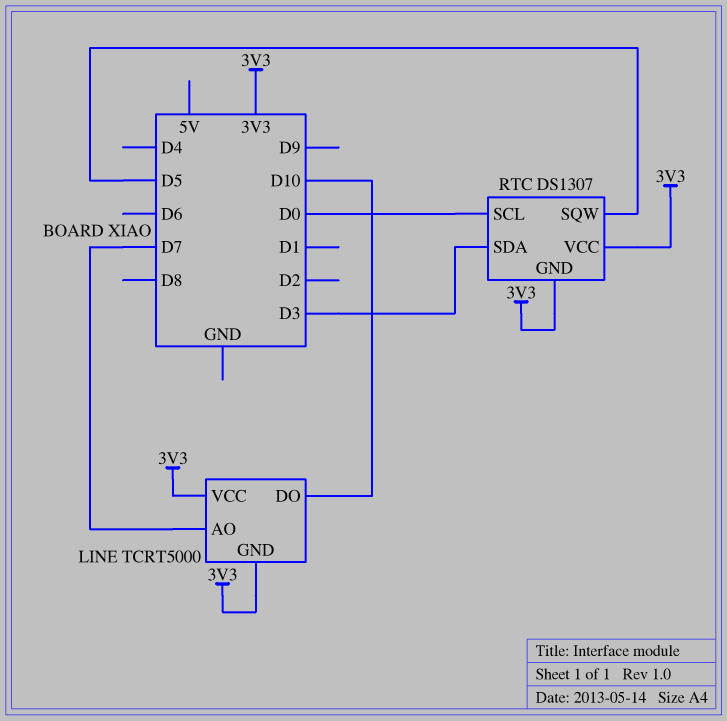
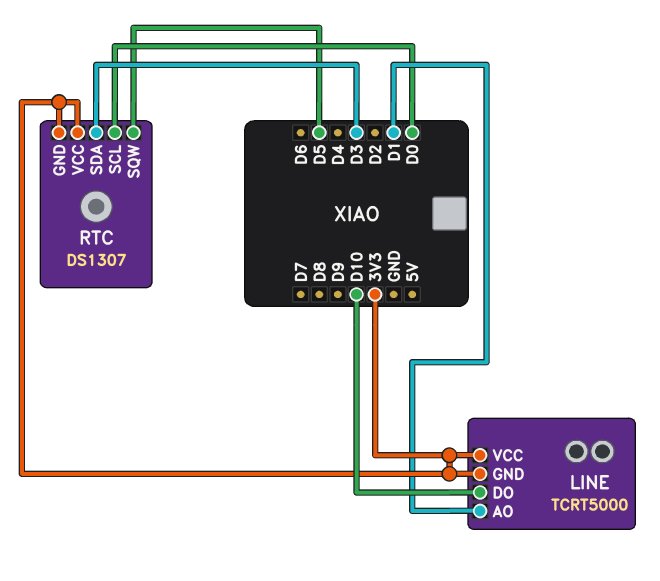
LINE pin AO: D7 -> D1

